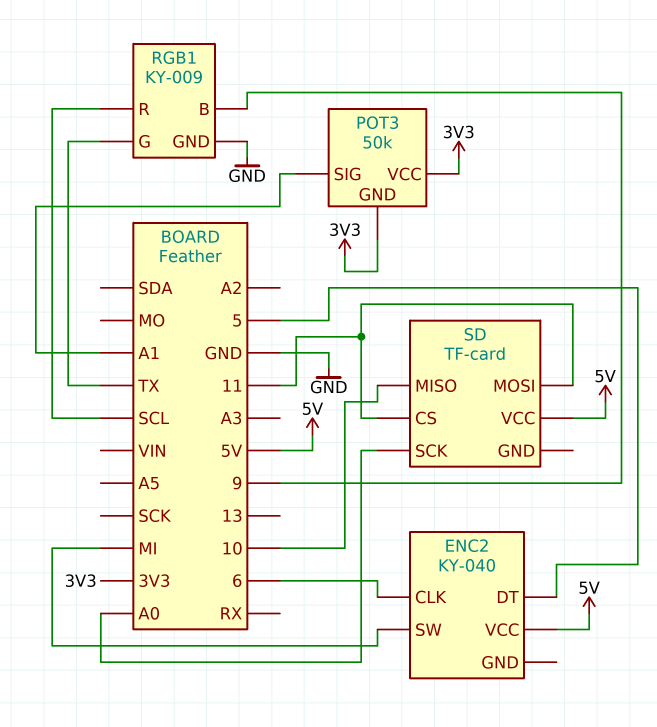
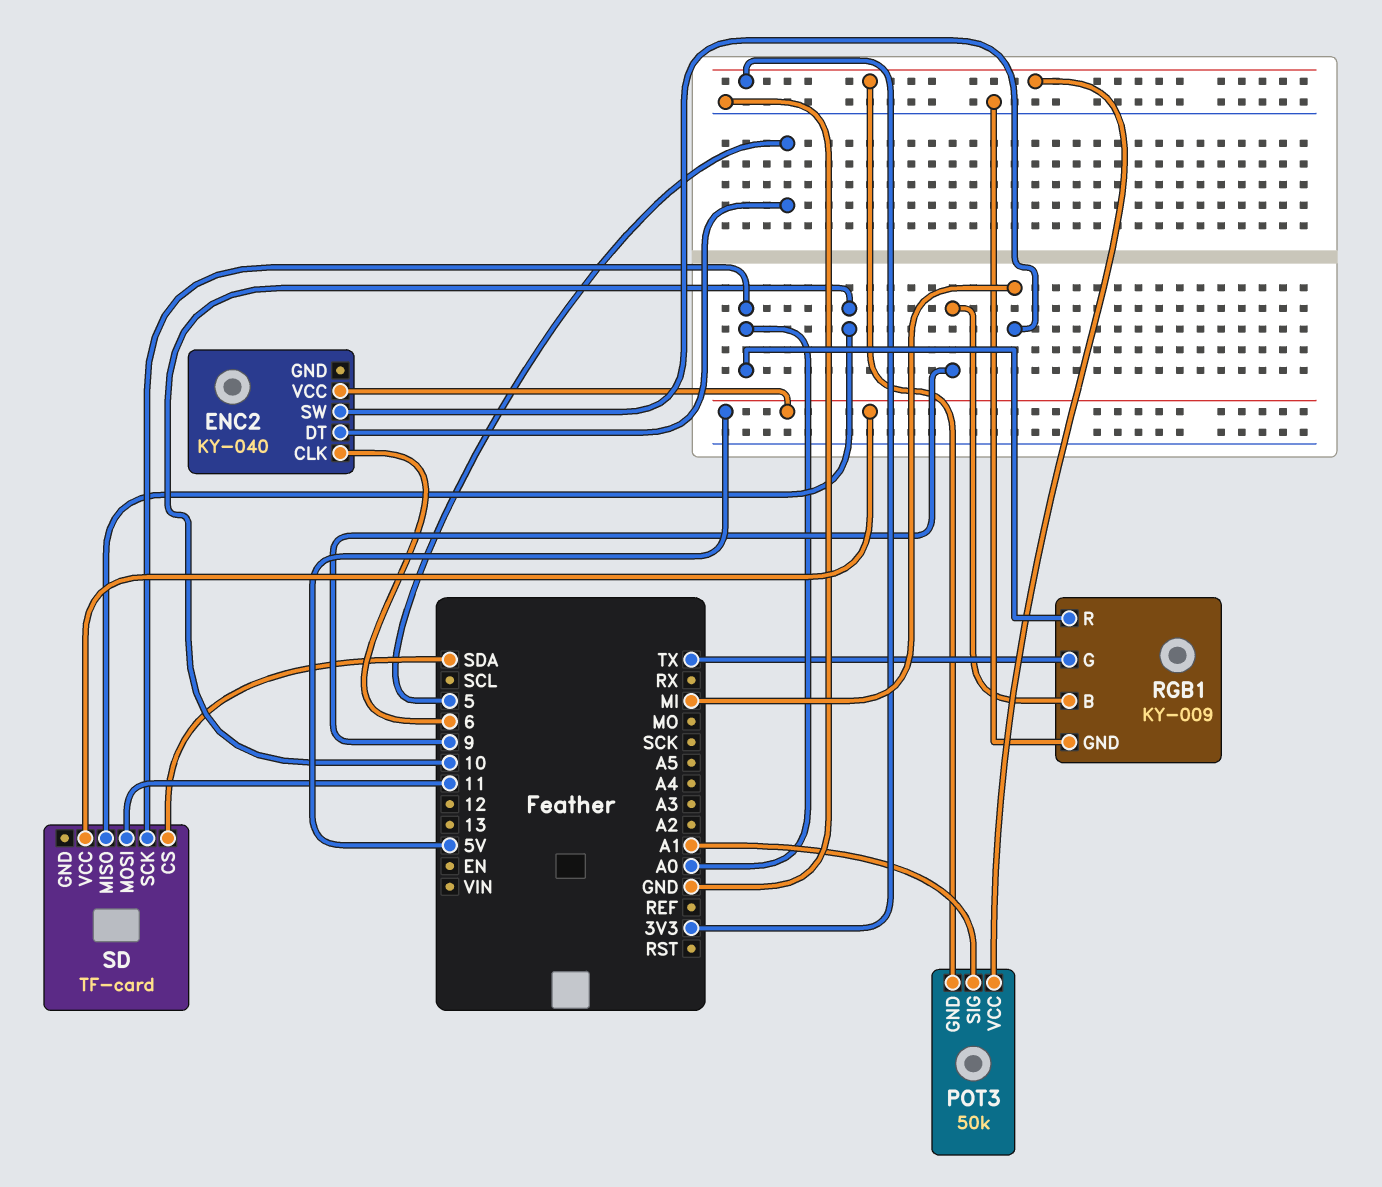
RGB1 pin R: SCL -> A0
SD pin CS: 11 -> SDA

